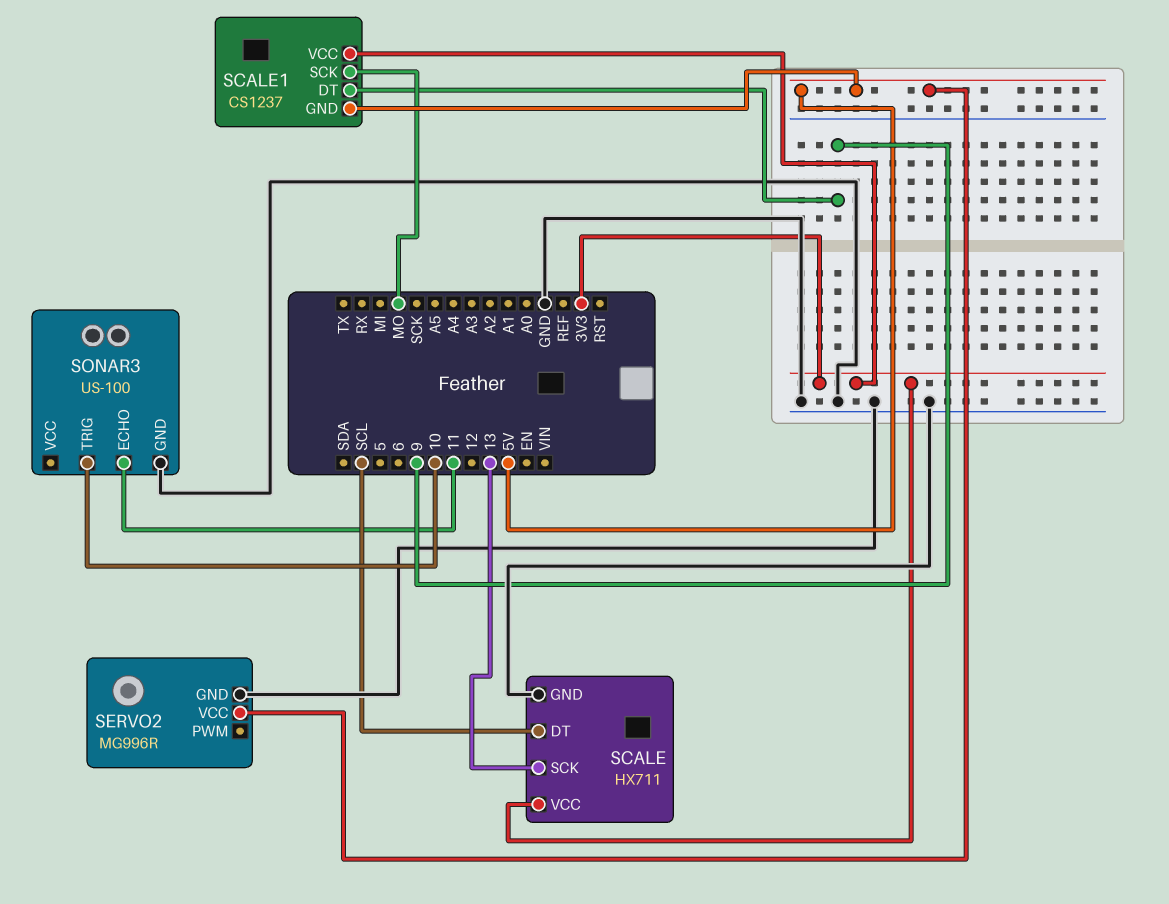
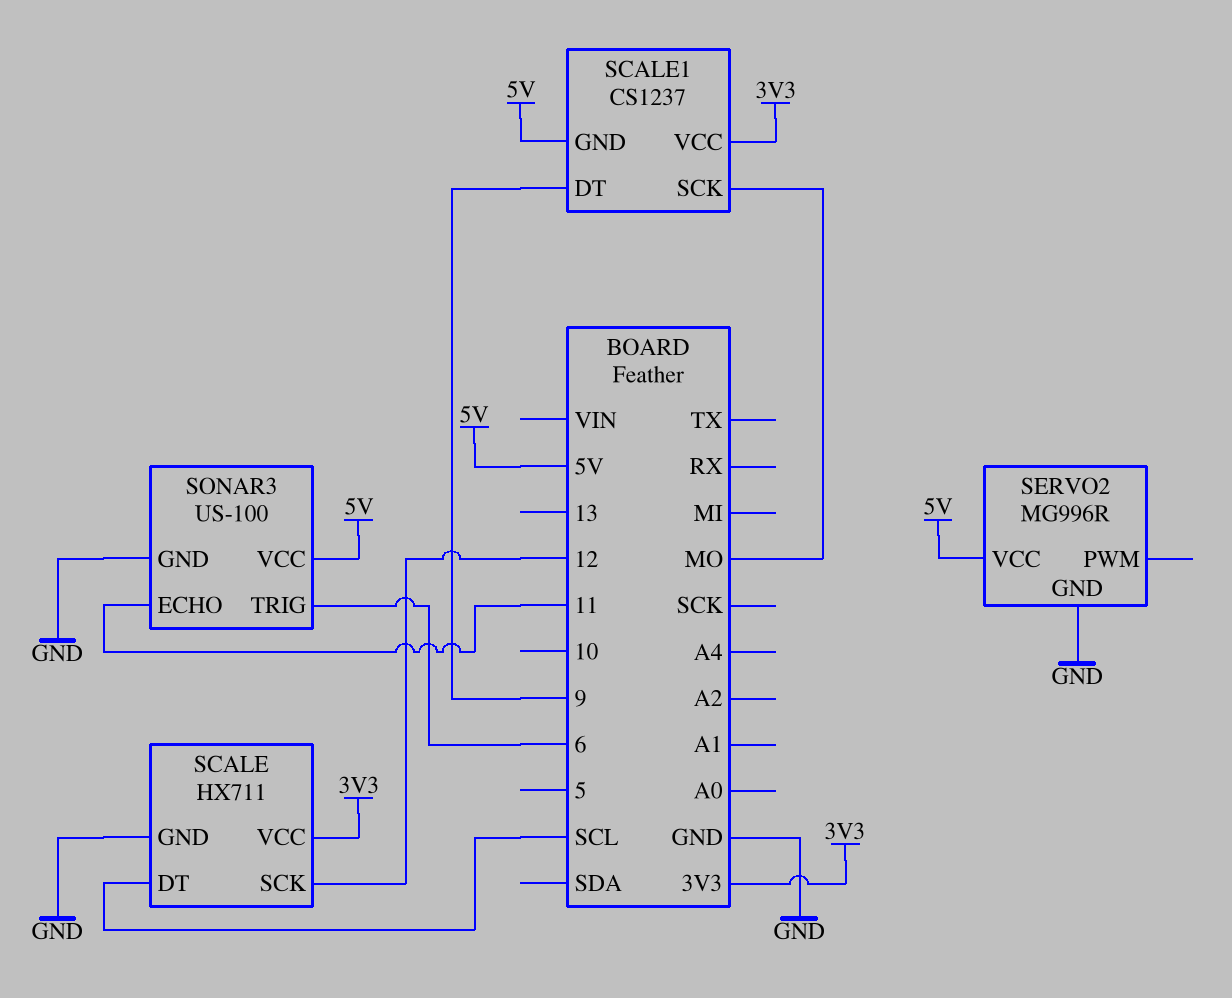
SCALE pin SCK: 13 -> 12
SONAR3 pin TRIG: 10 -> 6
SONAR3 pin VCC: none -> 5V

